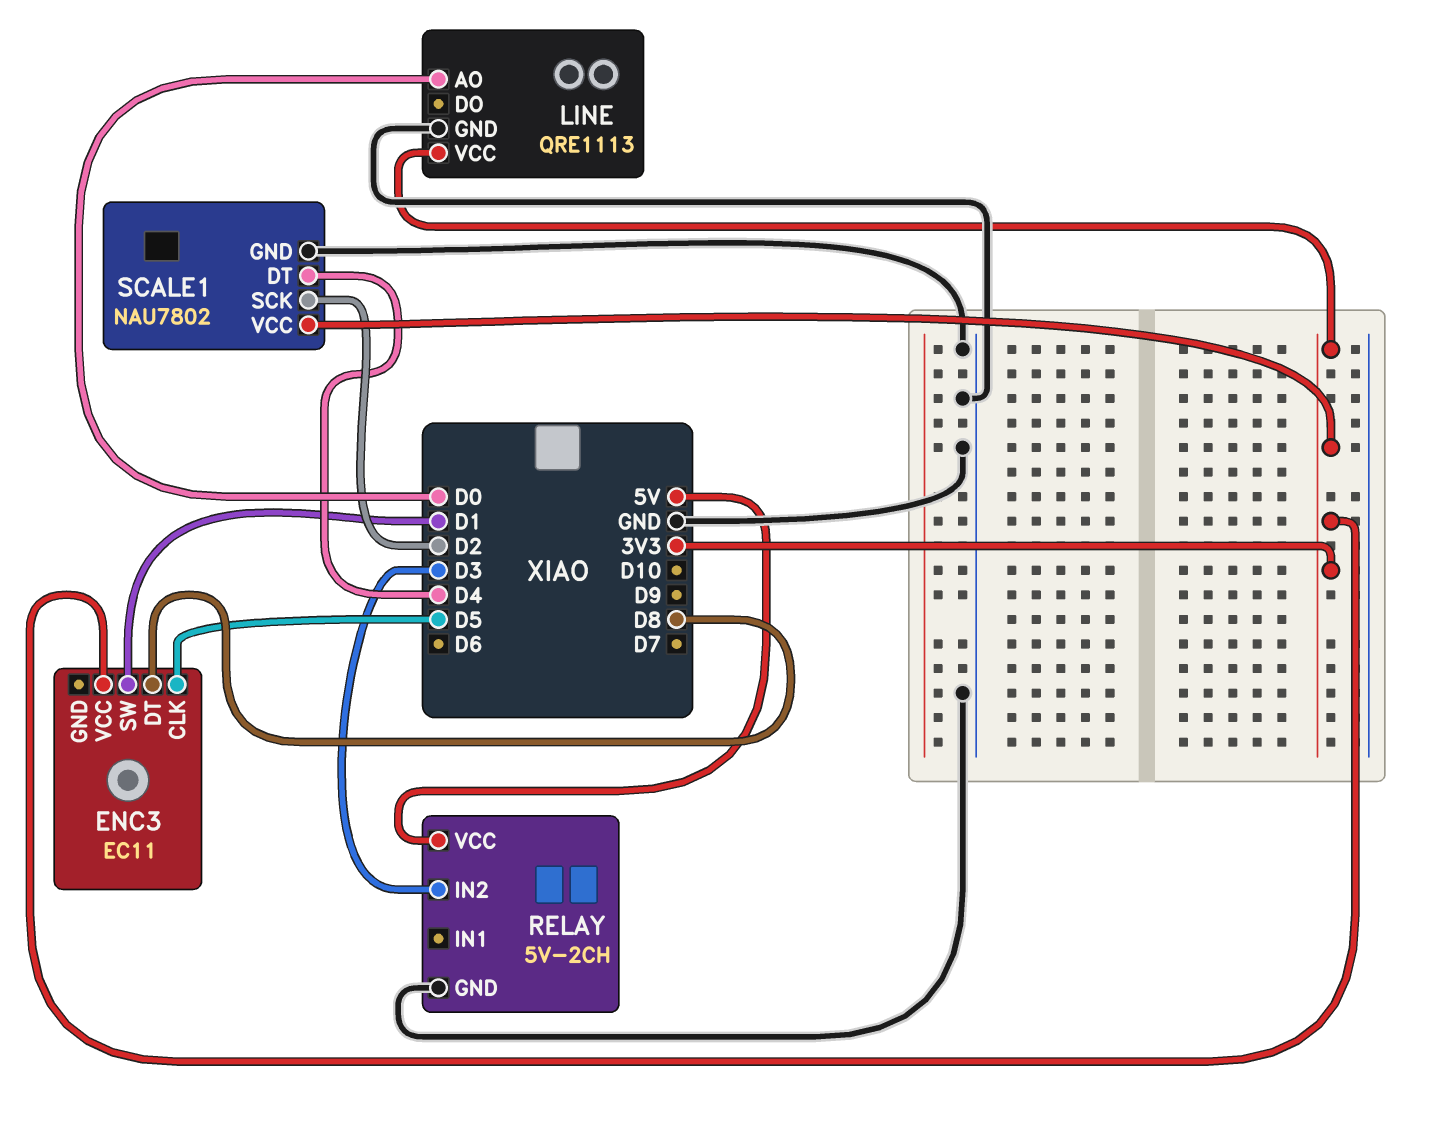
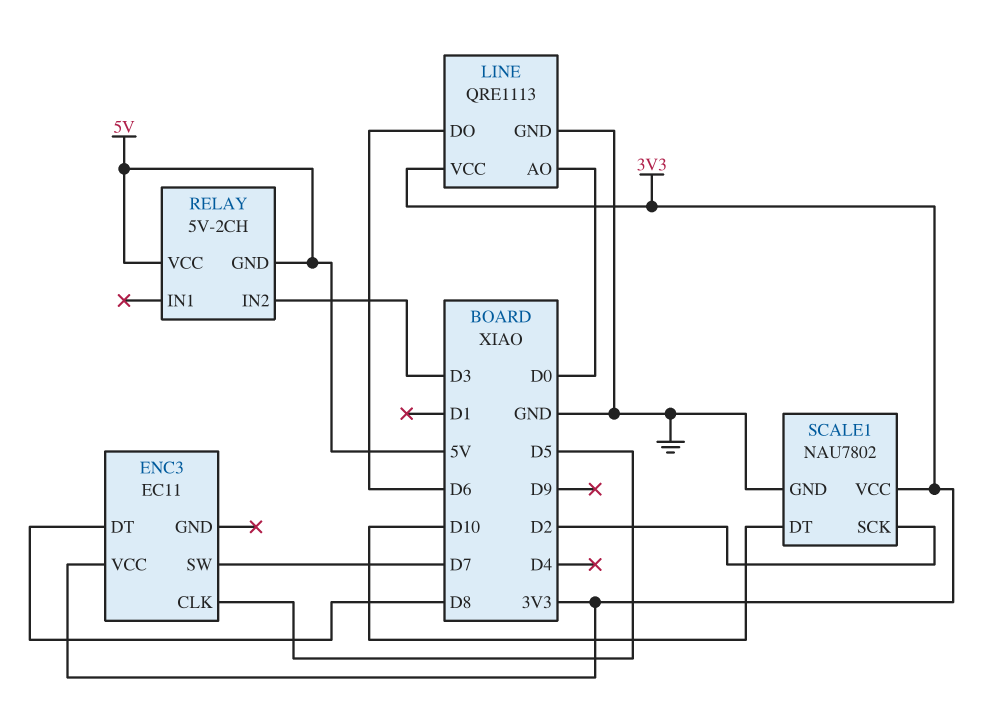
ENC3 pin SW: D1 -> D7
LINE pin DO: none -> D6
RELAY pin GND: GND -> 5V
SCALE1 pin DT: D4 -> D10

